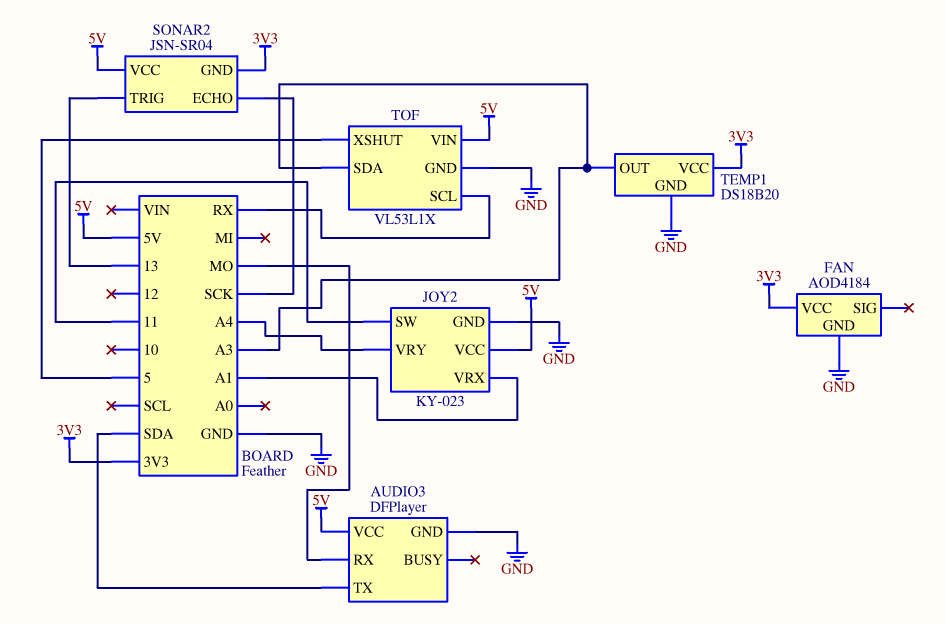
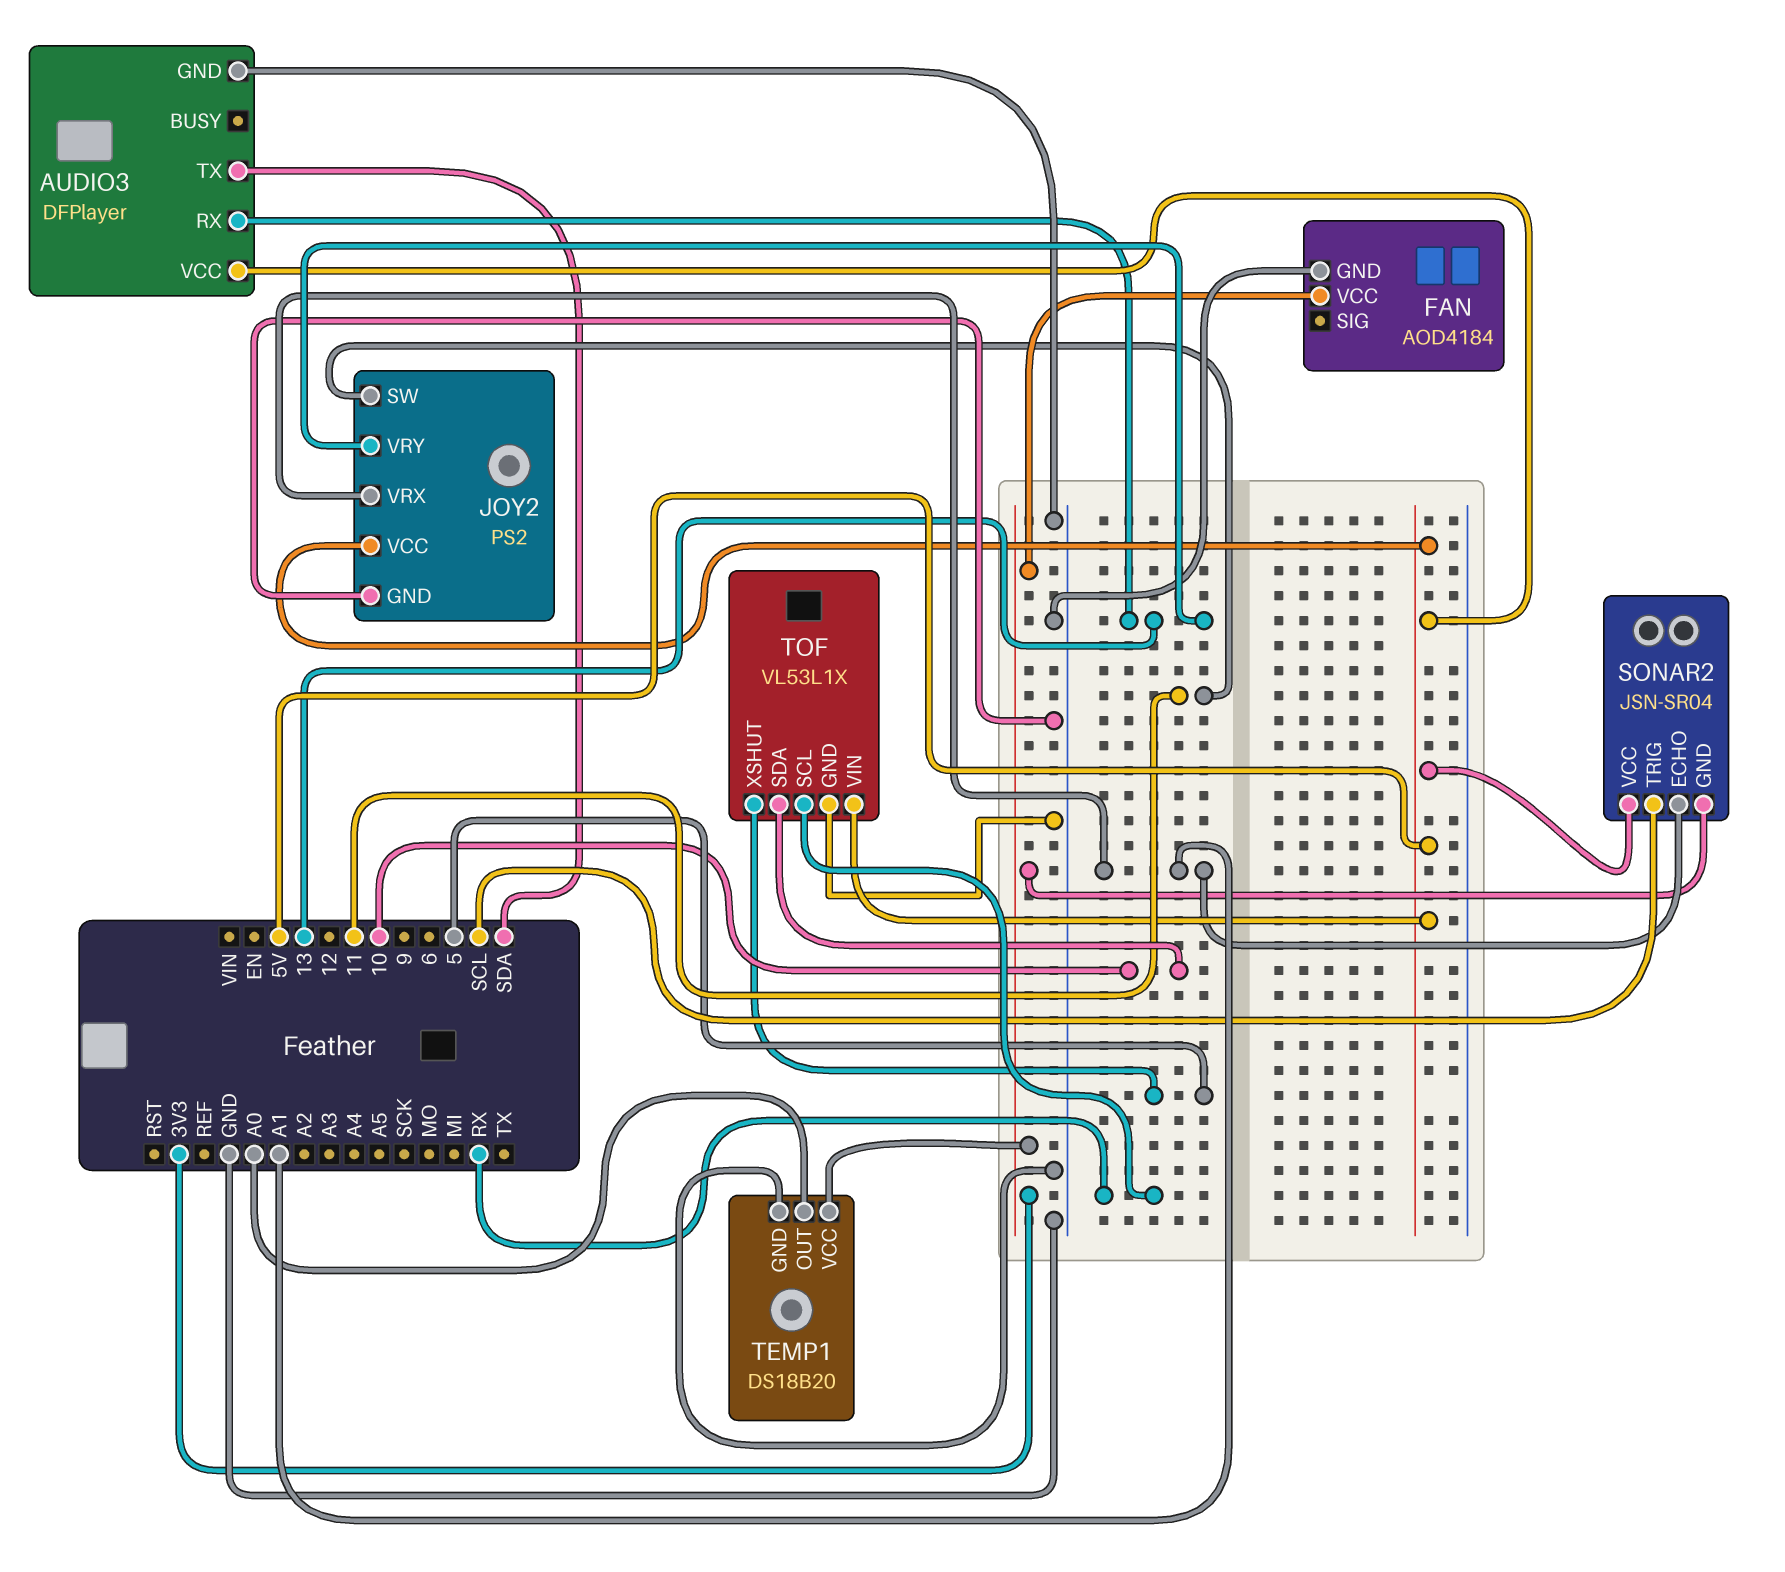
AUDIO3 pin RX: MO -> 13
JOY2: KY-023 -> PS2
JOY2 pin VRY: A4 -> 13
SONAR2 pin ECHO: SCK -> A1
SONAR2 pin TRIG: 13 -> SCL
TEMP1 pin OUT: A3 -> A0
TOF pin SDA: A3 -> 10

